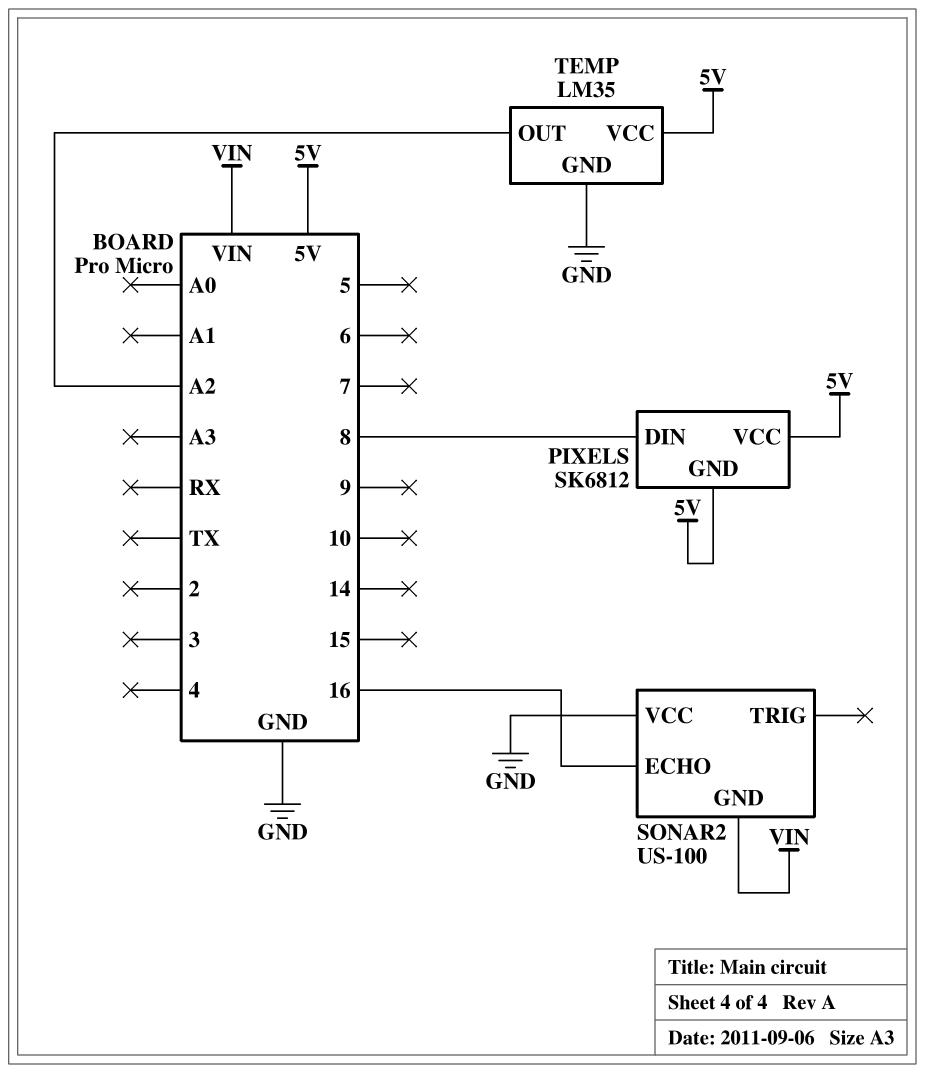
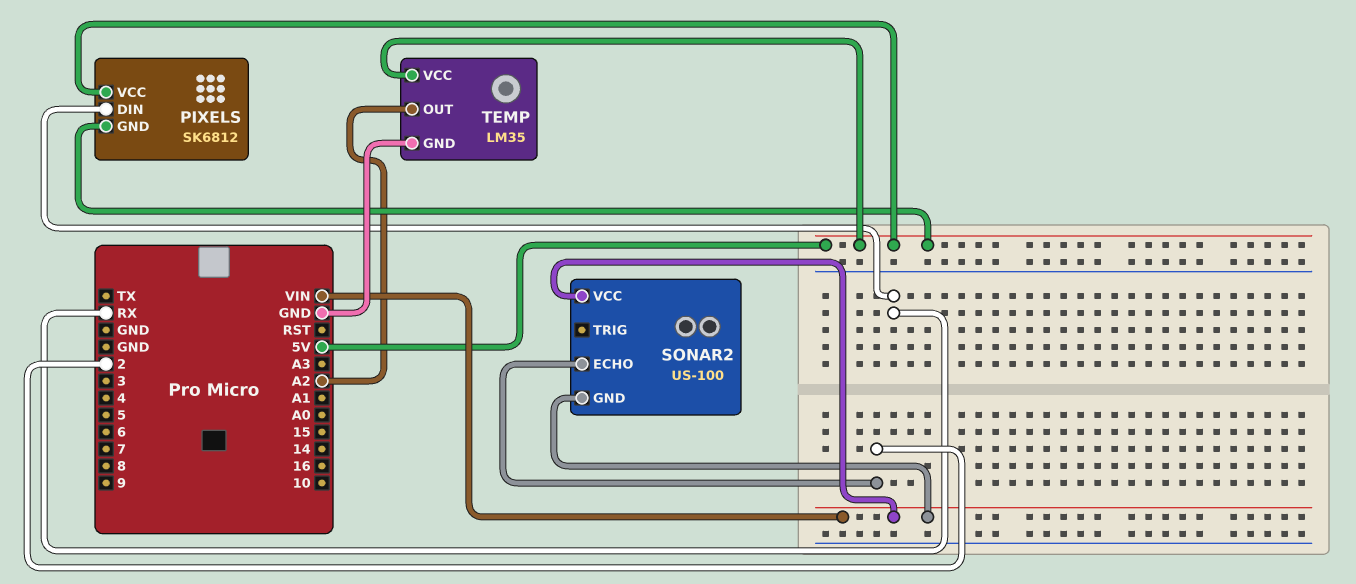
PIXELS pin DIN: 8 -> RX
SONAR2 pin ECHO: 16 -> 2
SONAR2 pin VCC: GND -> VIN

